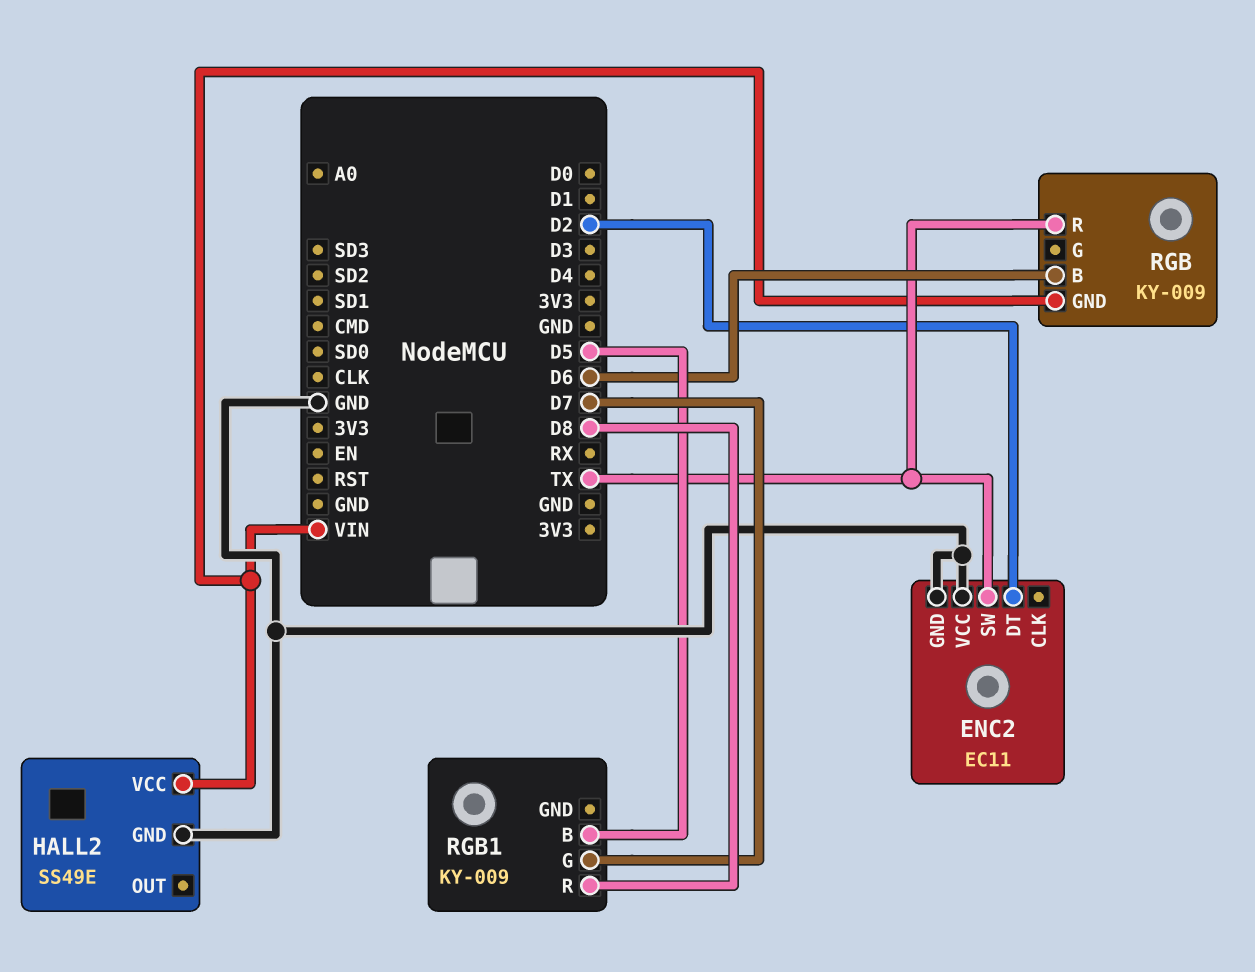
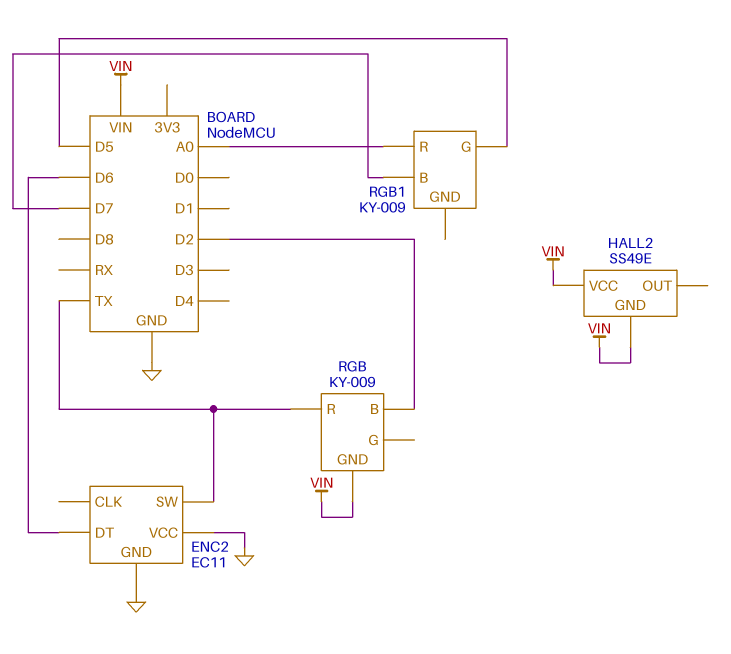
ENC2 pin DT: D2 -> D6
HALL2 pin GND: GND -> VIN
RGB pin B: D6 -> D2
RGB1 pin B: D5 -> D7
RGB1 pin G: D7 -> D5
RGB1 pin R: D8 -> A0

